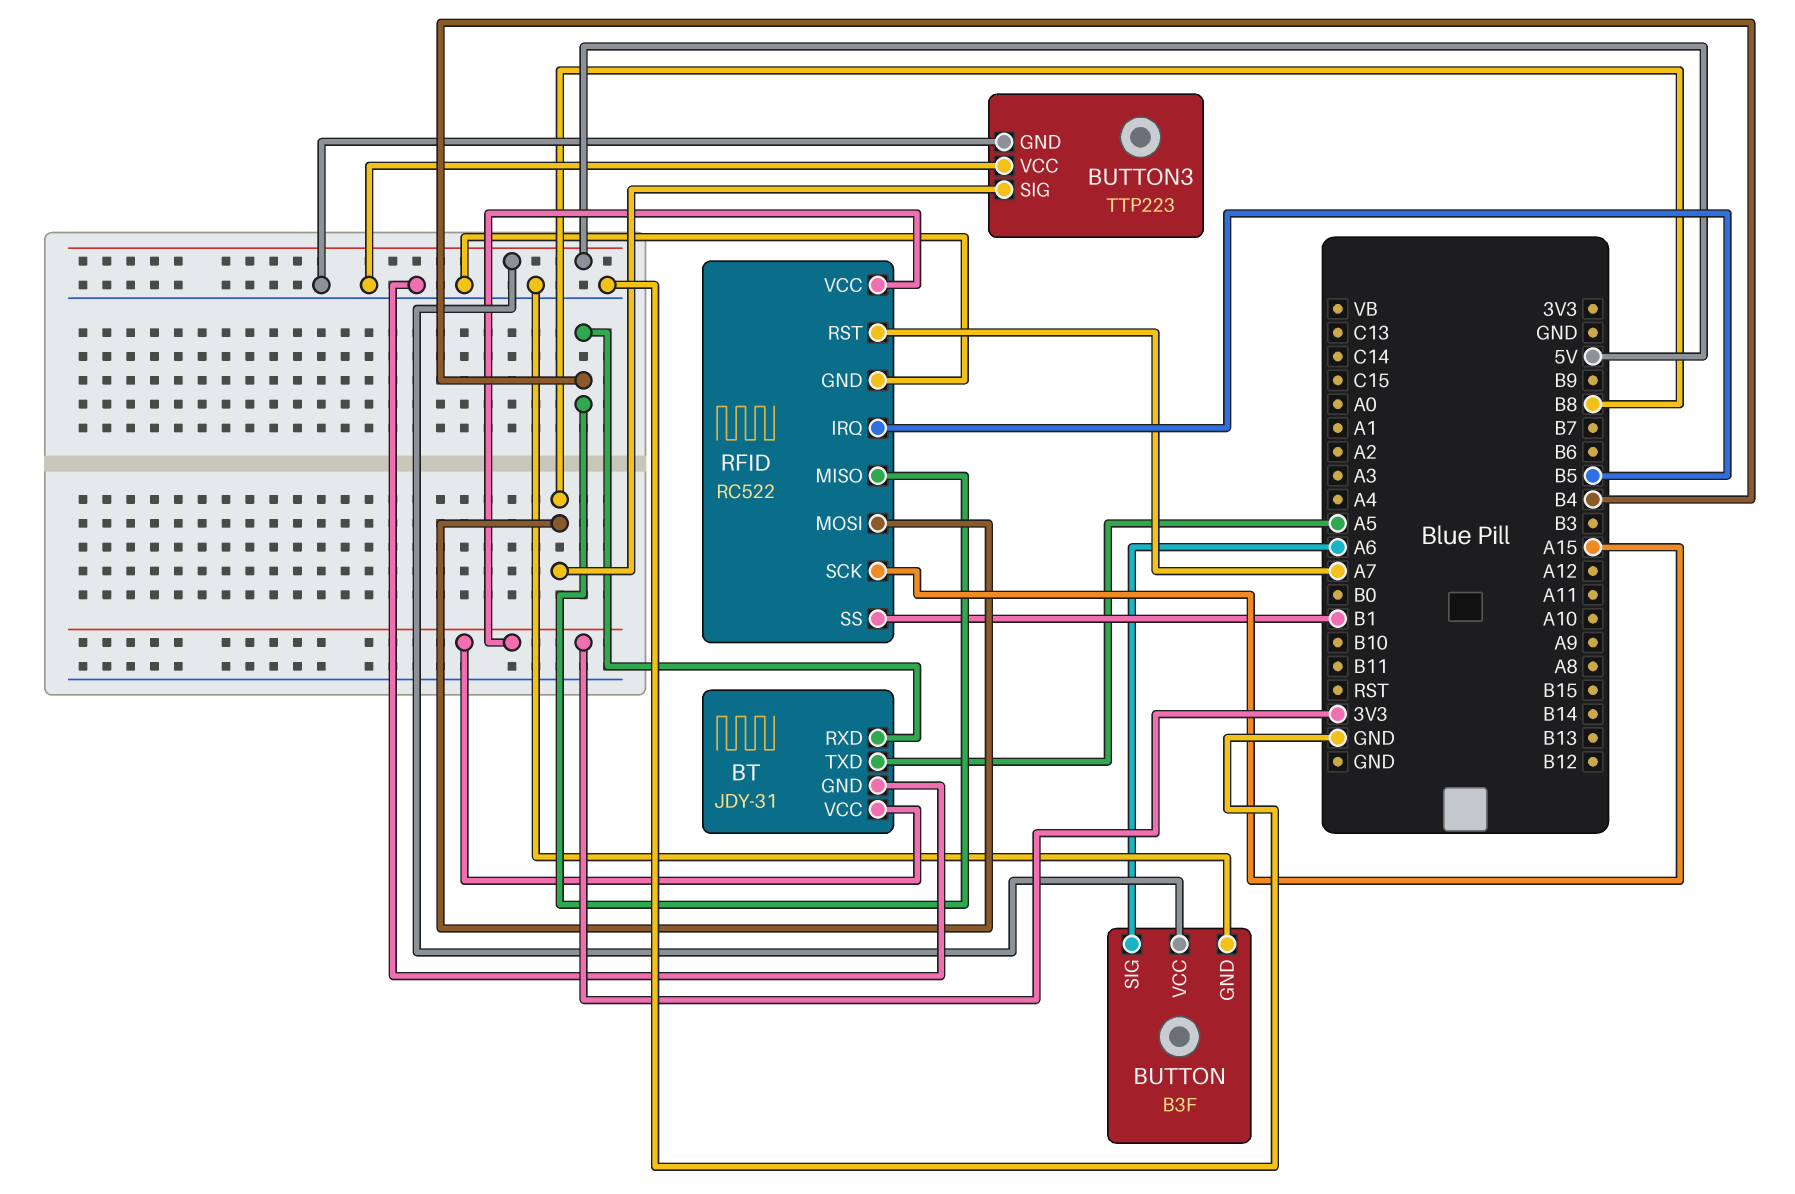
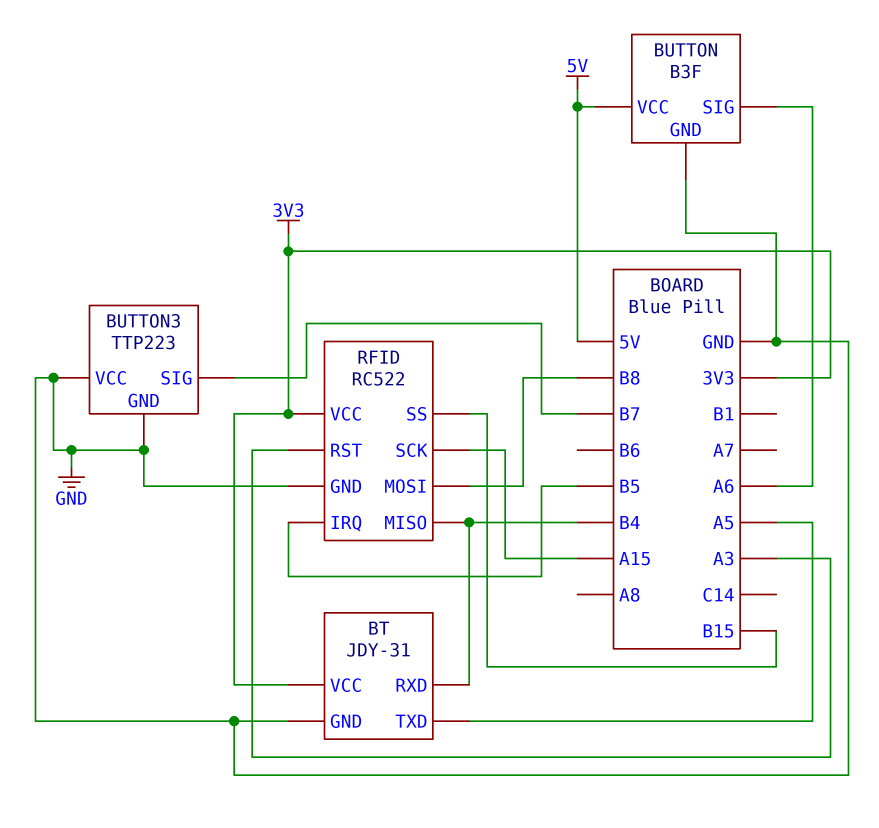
BUTTON3 pin SIG: B8 -> B7
RFID pin RST: A7 -> A3
RFID pin SS: B1 -> B15

